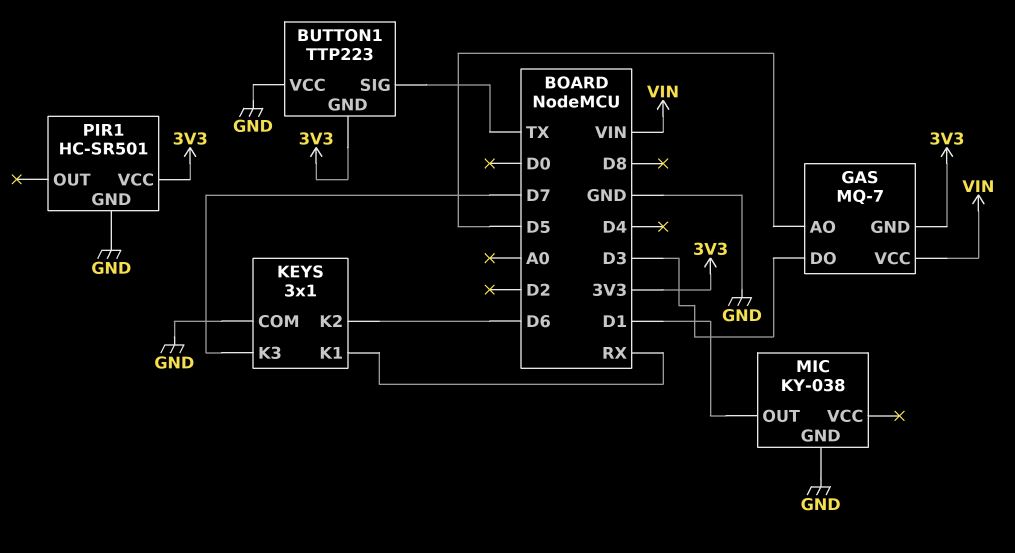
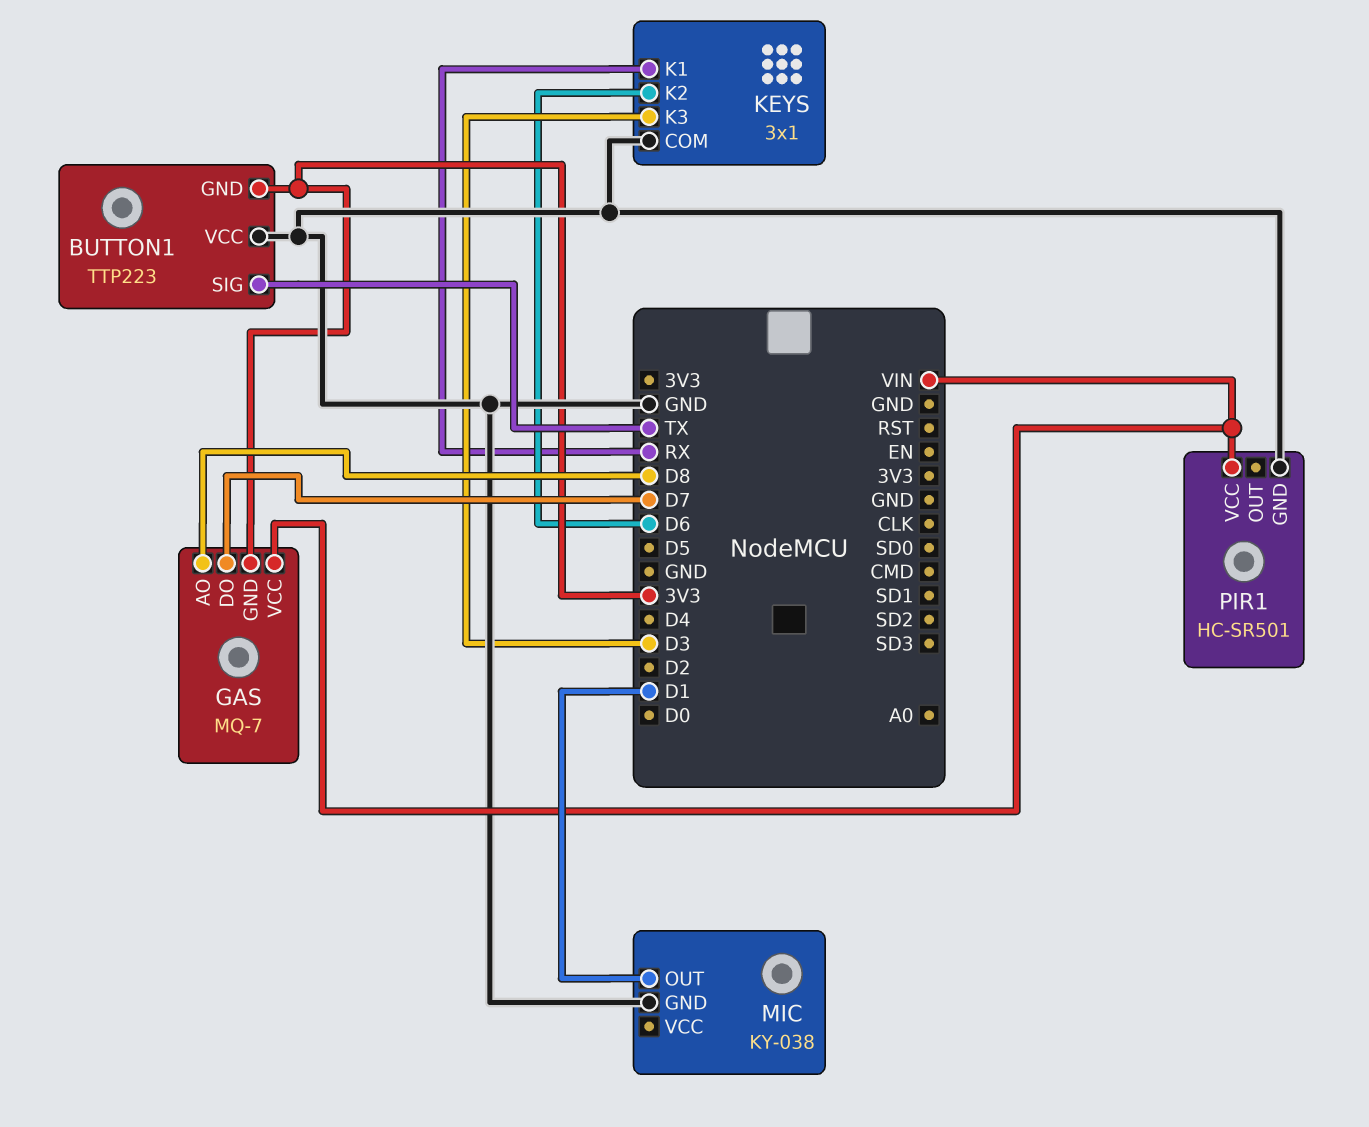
GAS pin AO: D5 -> D8
GAS pin DO: D3 -> D7
KEYS pin K3: D7 -> D3
PIR1 pin VCC: 3V3 -> VIN

